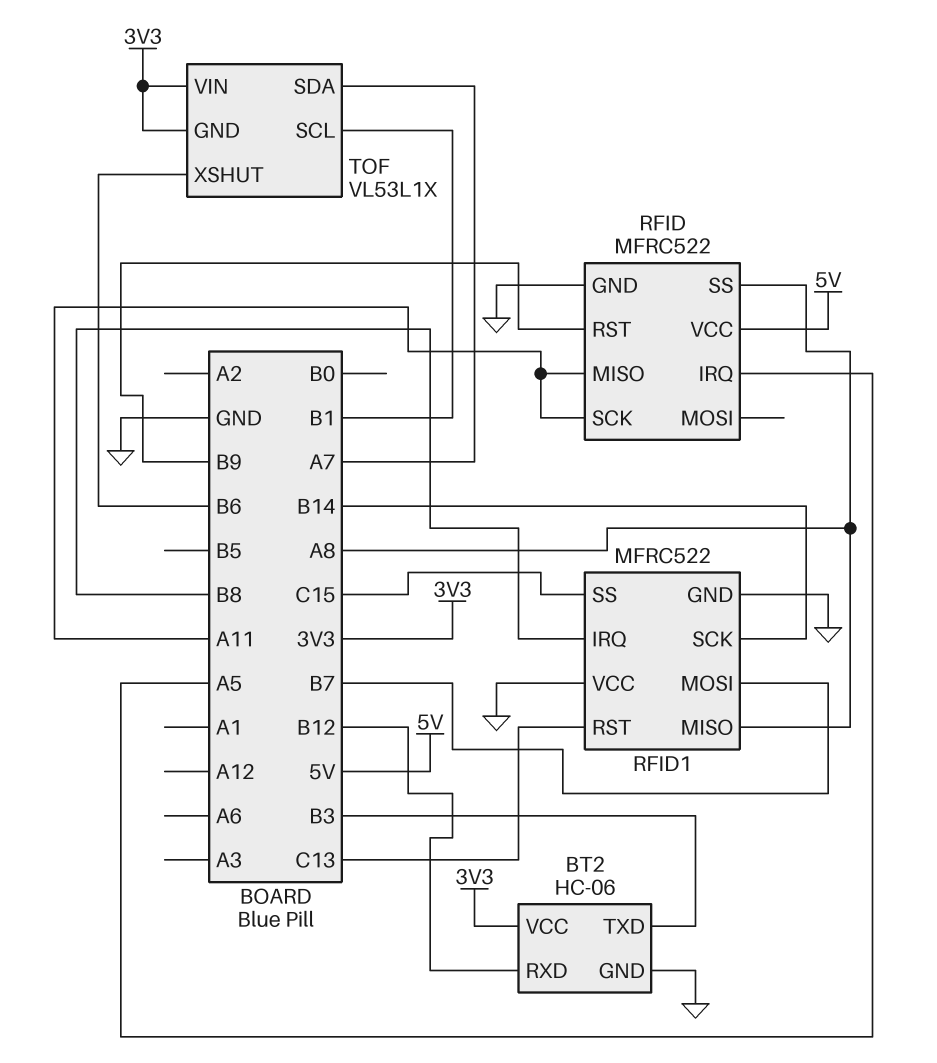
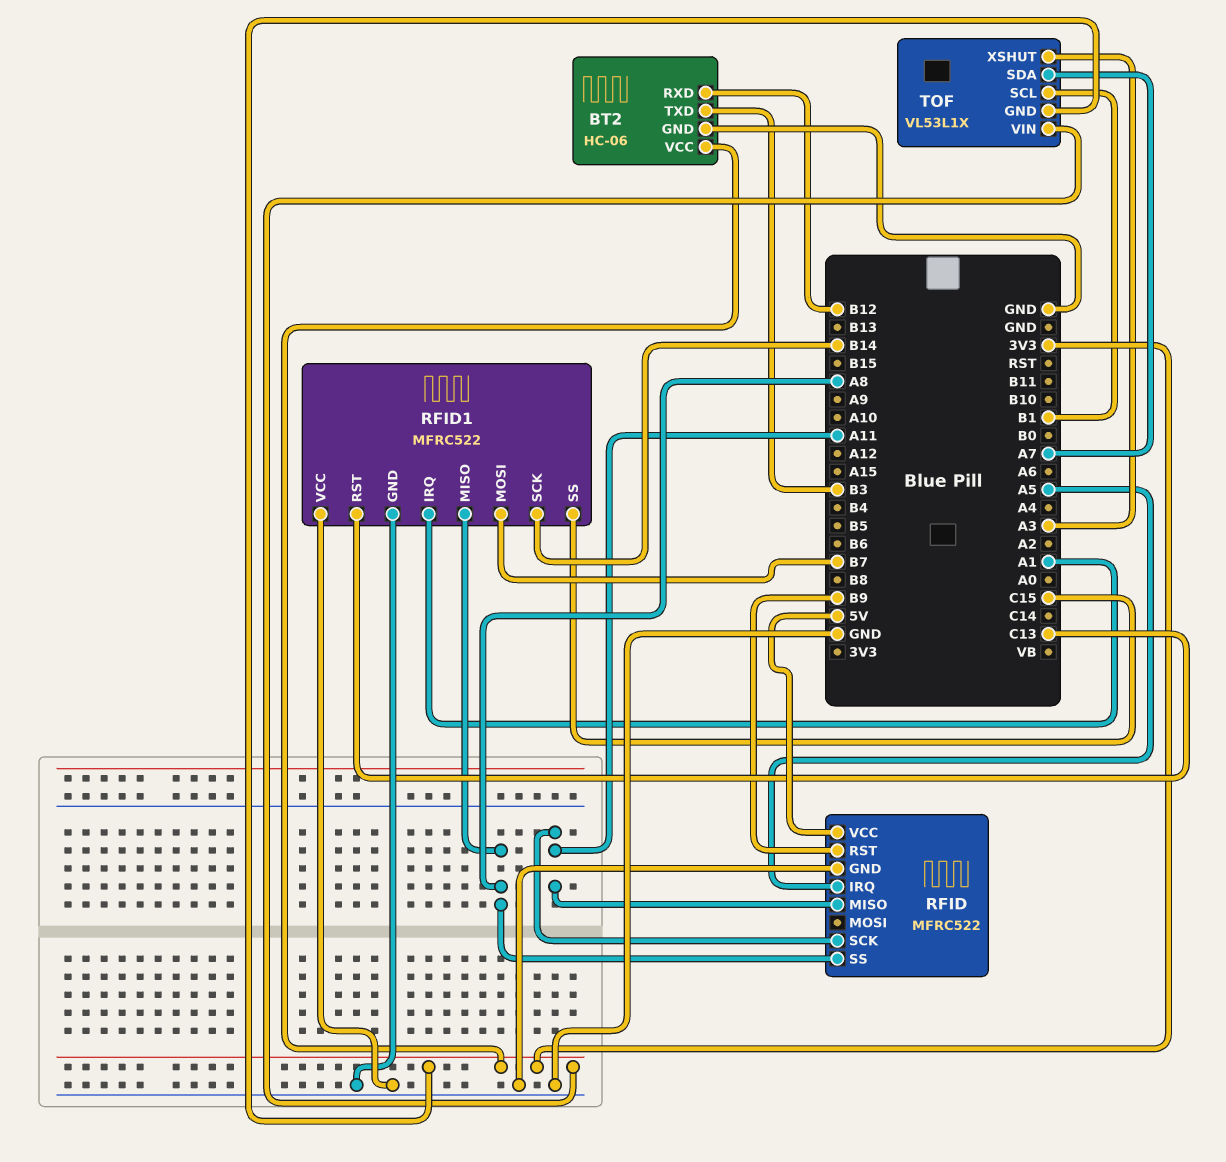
RFID1 pin IRQ: B8 -> A1
TOF pin XSHUT: B6 -> A3

